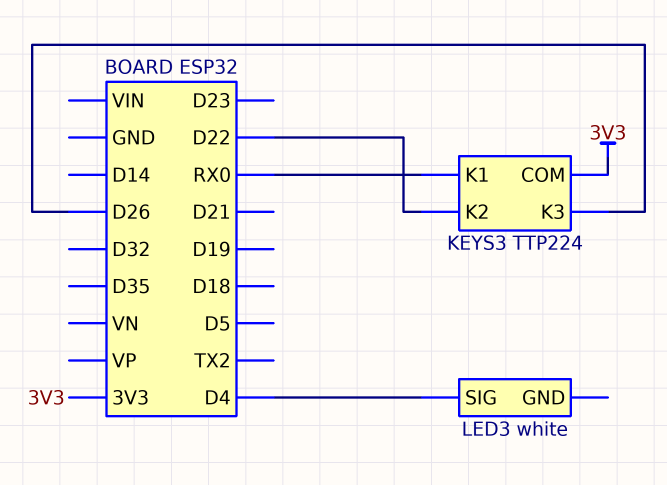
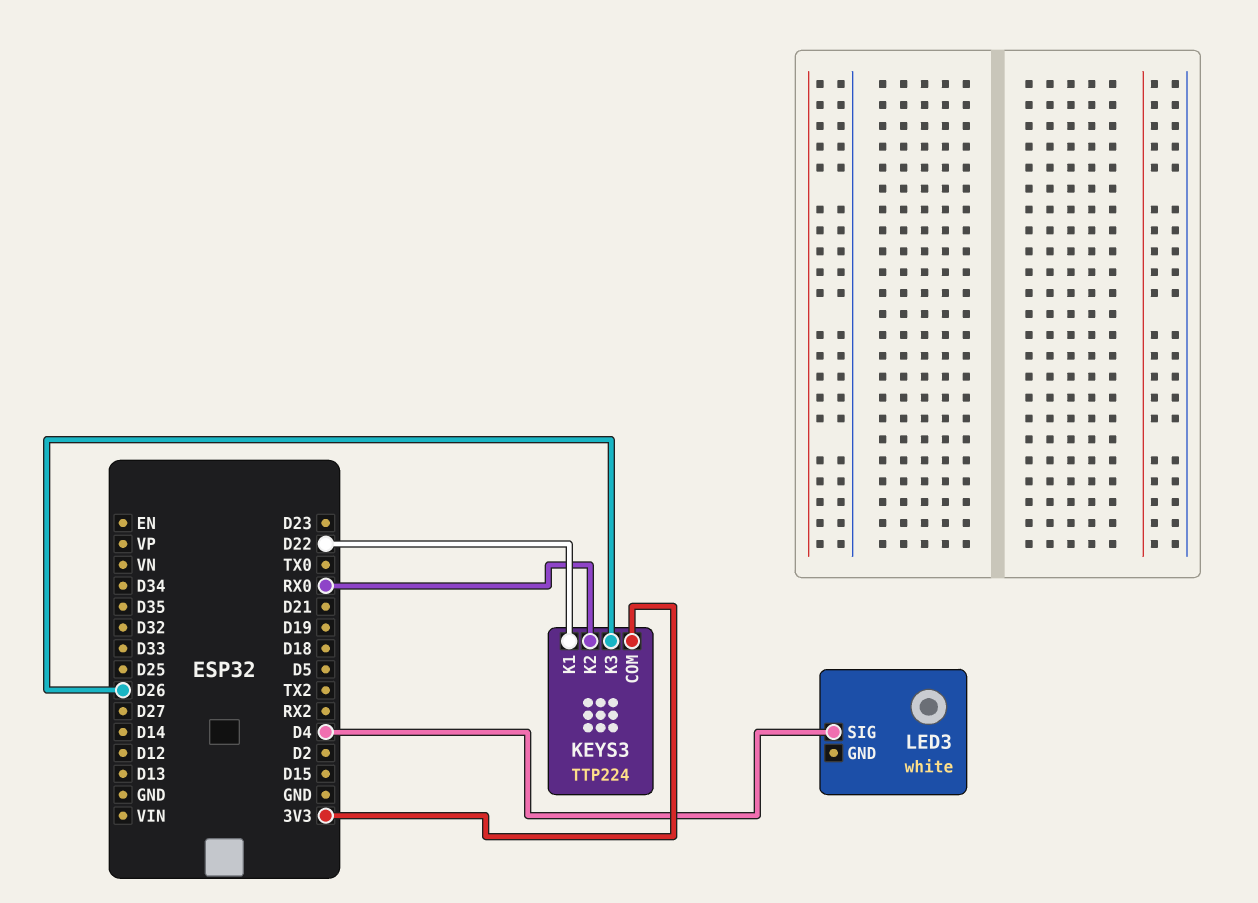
KEYS3 pin K1: RX0 -> D22
KEYS3 pin K2: D22 -> RX0

